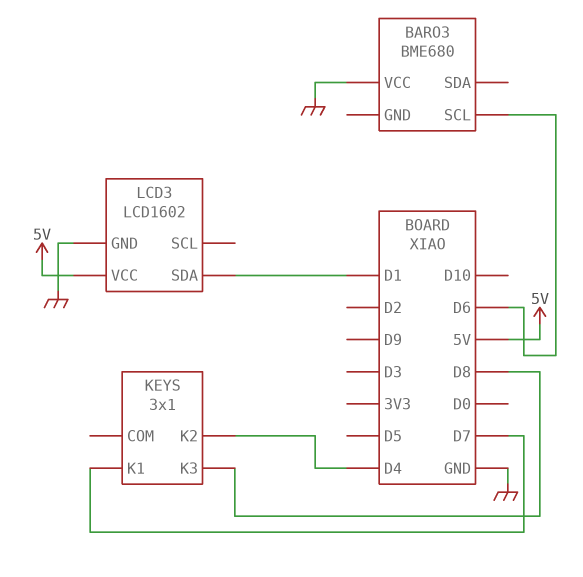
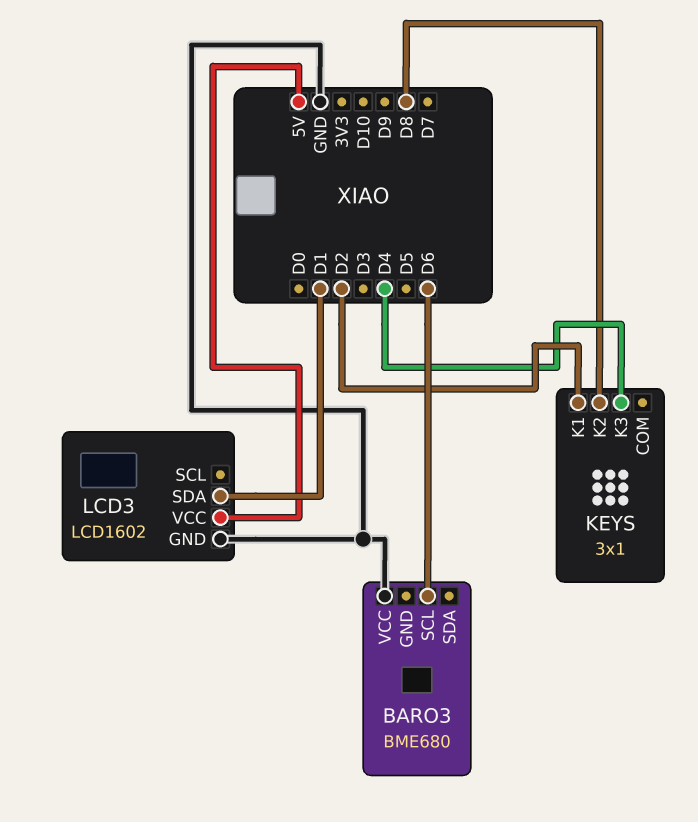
KEYS pin K1: D7 -> D2
KEYS pin K2: D4 -> D8
KEYS pin K3: D8 -> D4

